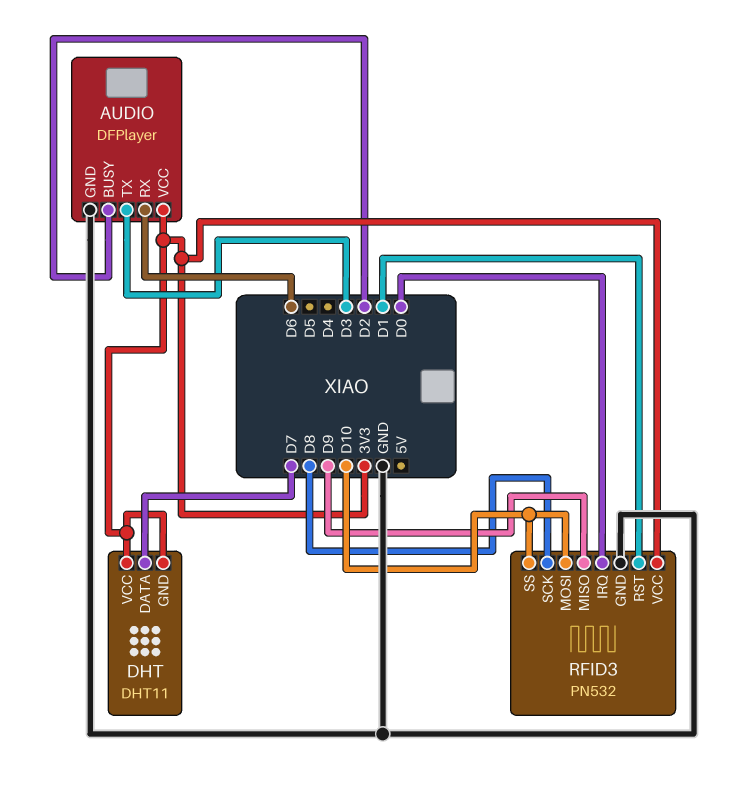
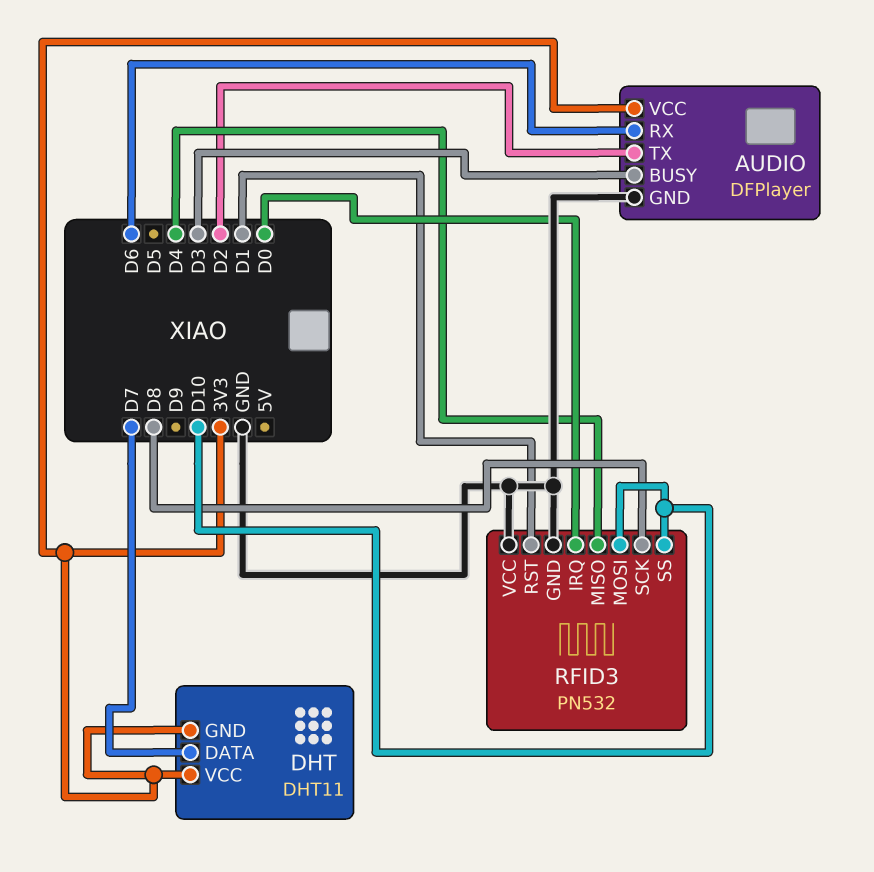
AUDIO pin BUSY: D2 -> D3
AUDIO pin TX: D3 -> D2
RFID3 pin MISO: D9 -> D4
RFID3 pin VCC: 3V3 -> GND

